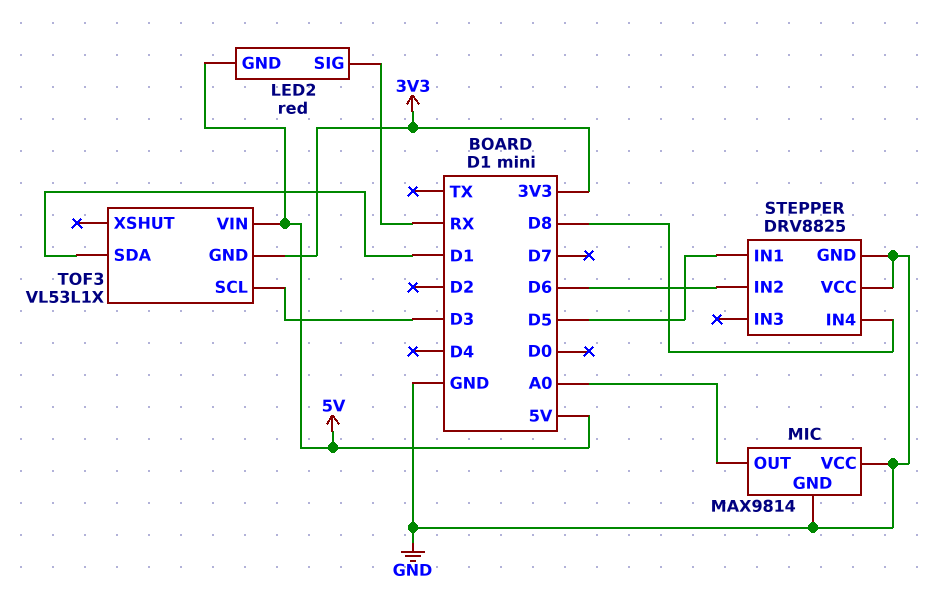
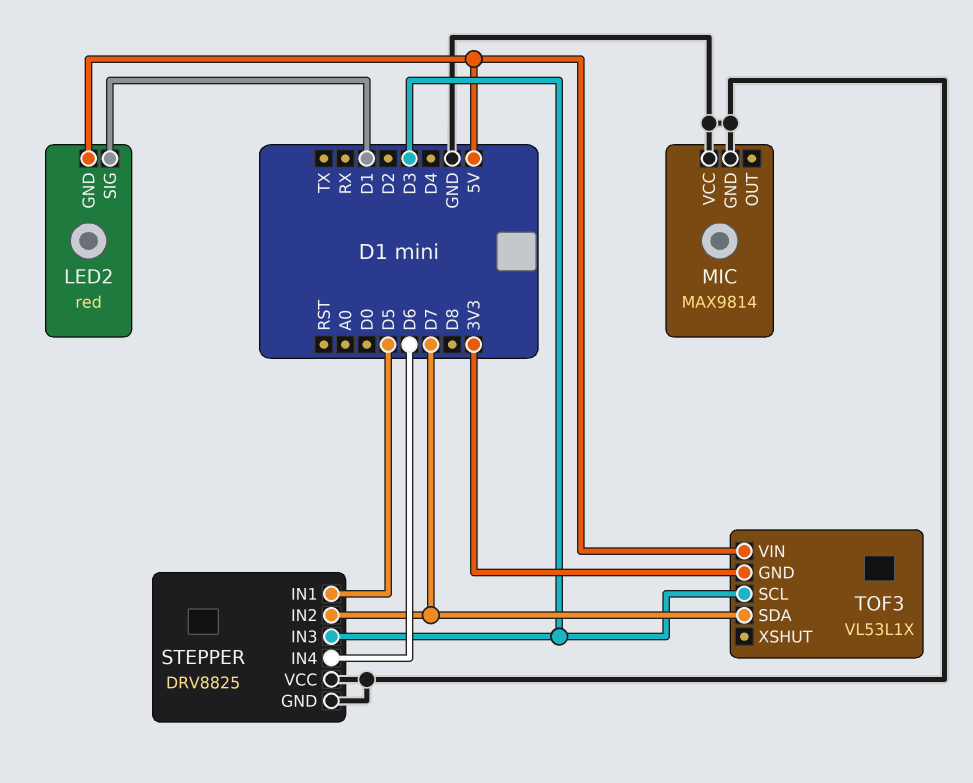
LED2 pin SIG: RX -> D1
MIC pin OUT: A0 -> none
STEPPER pin IN2: D6 -> D7
STEPPER pin IN3: none -> D3
STEPPER pin IN4: D8 -> D6
TOF3 pin SDA: D1 -> D7

